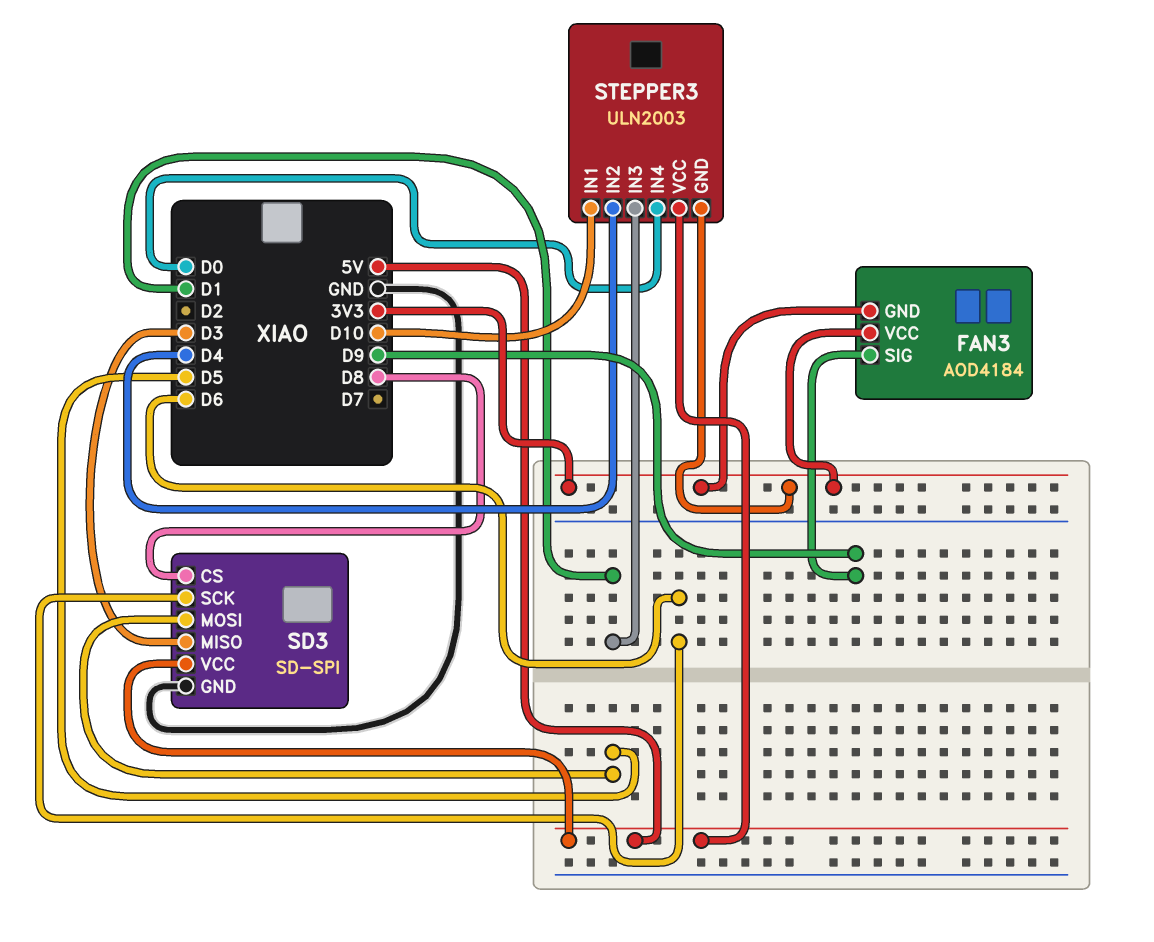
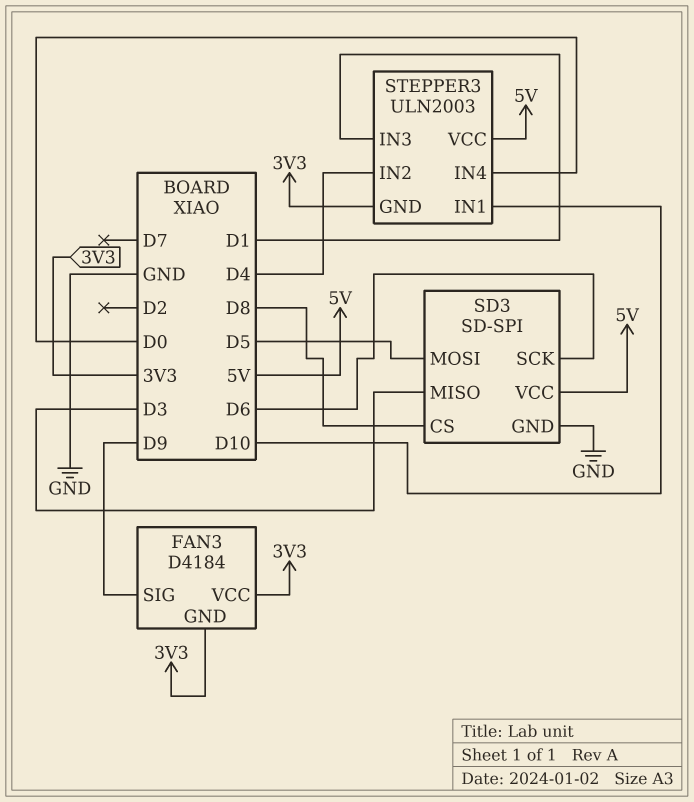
FAN3: AOD4184 -> D4184

